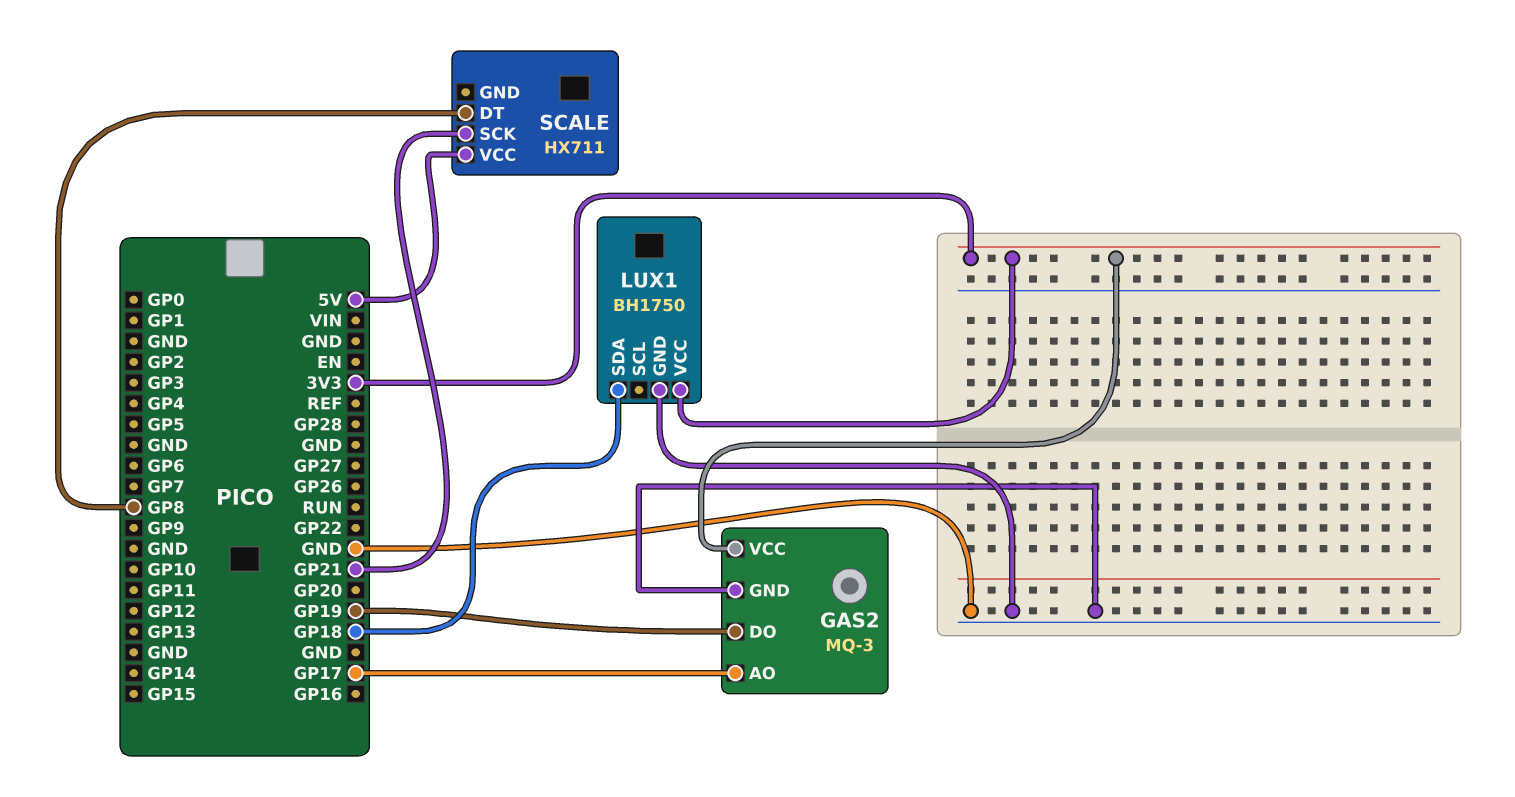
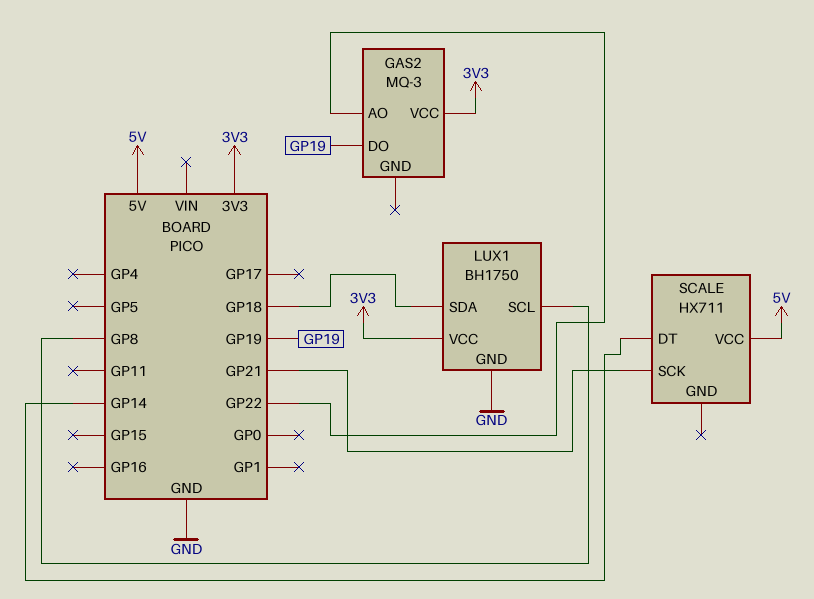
GAS2 pin AO: GP17 -> GP22
GAS2 pin GND: GND -> none
LUX1 pin SCL: none -> GP8
SCALE pin DT: GP8 -> GP14

